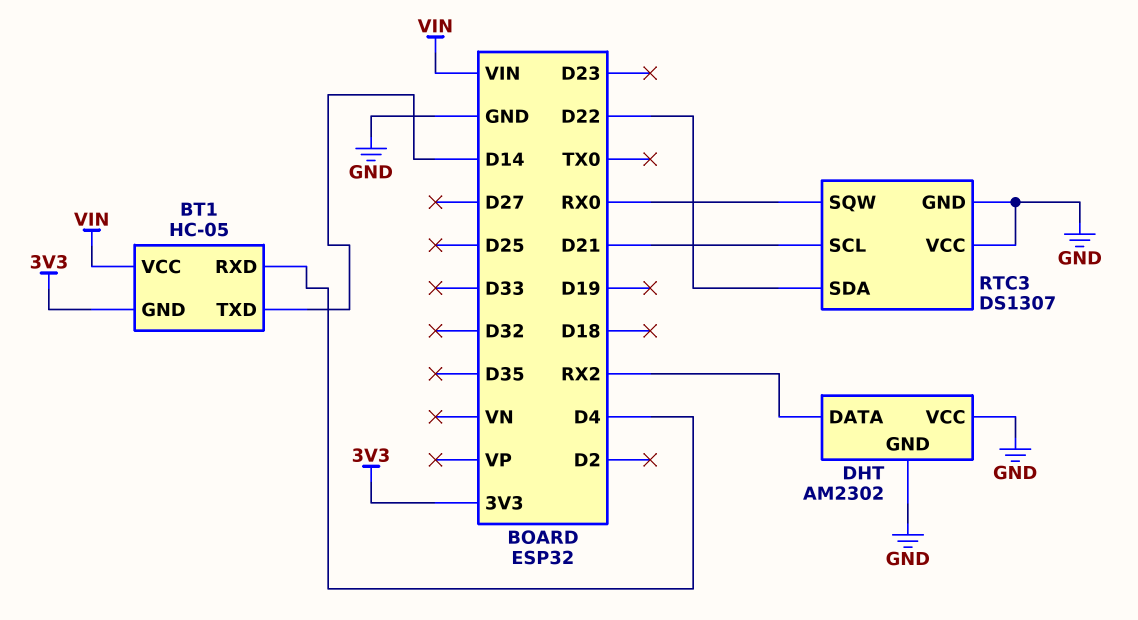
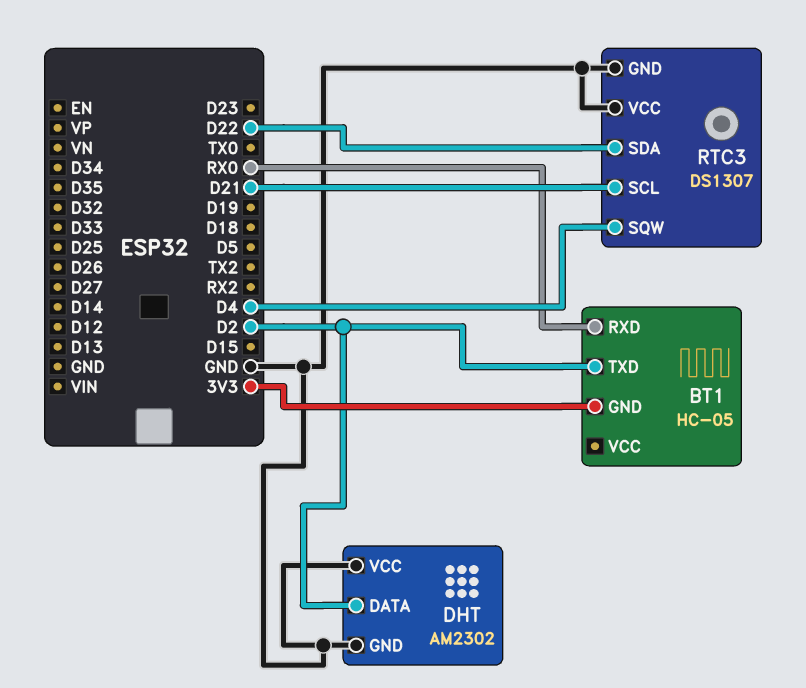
BT1 pin RXD: D4 -> RX0
BT1 pin TXD: D14 -> D2
BT1 pin VCC: VIN -> none
DHT pin DATA: RX2 -> D2
RTC3 pin SQW: RX0 -> D4

